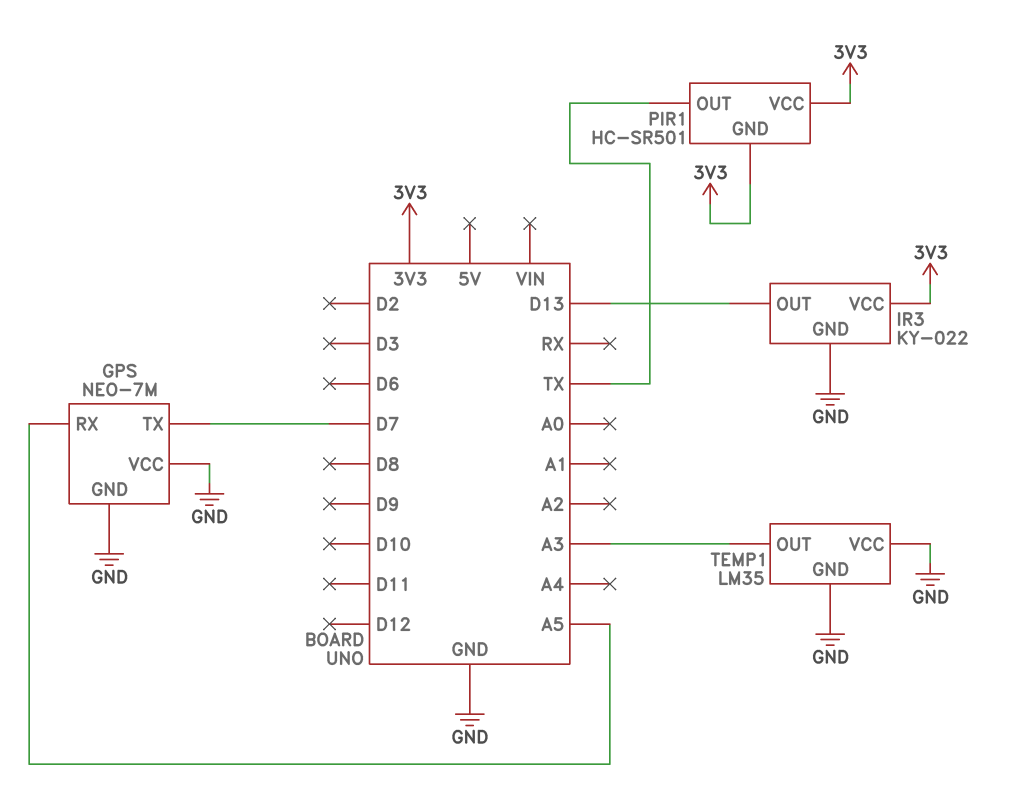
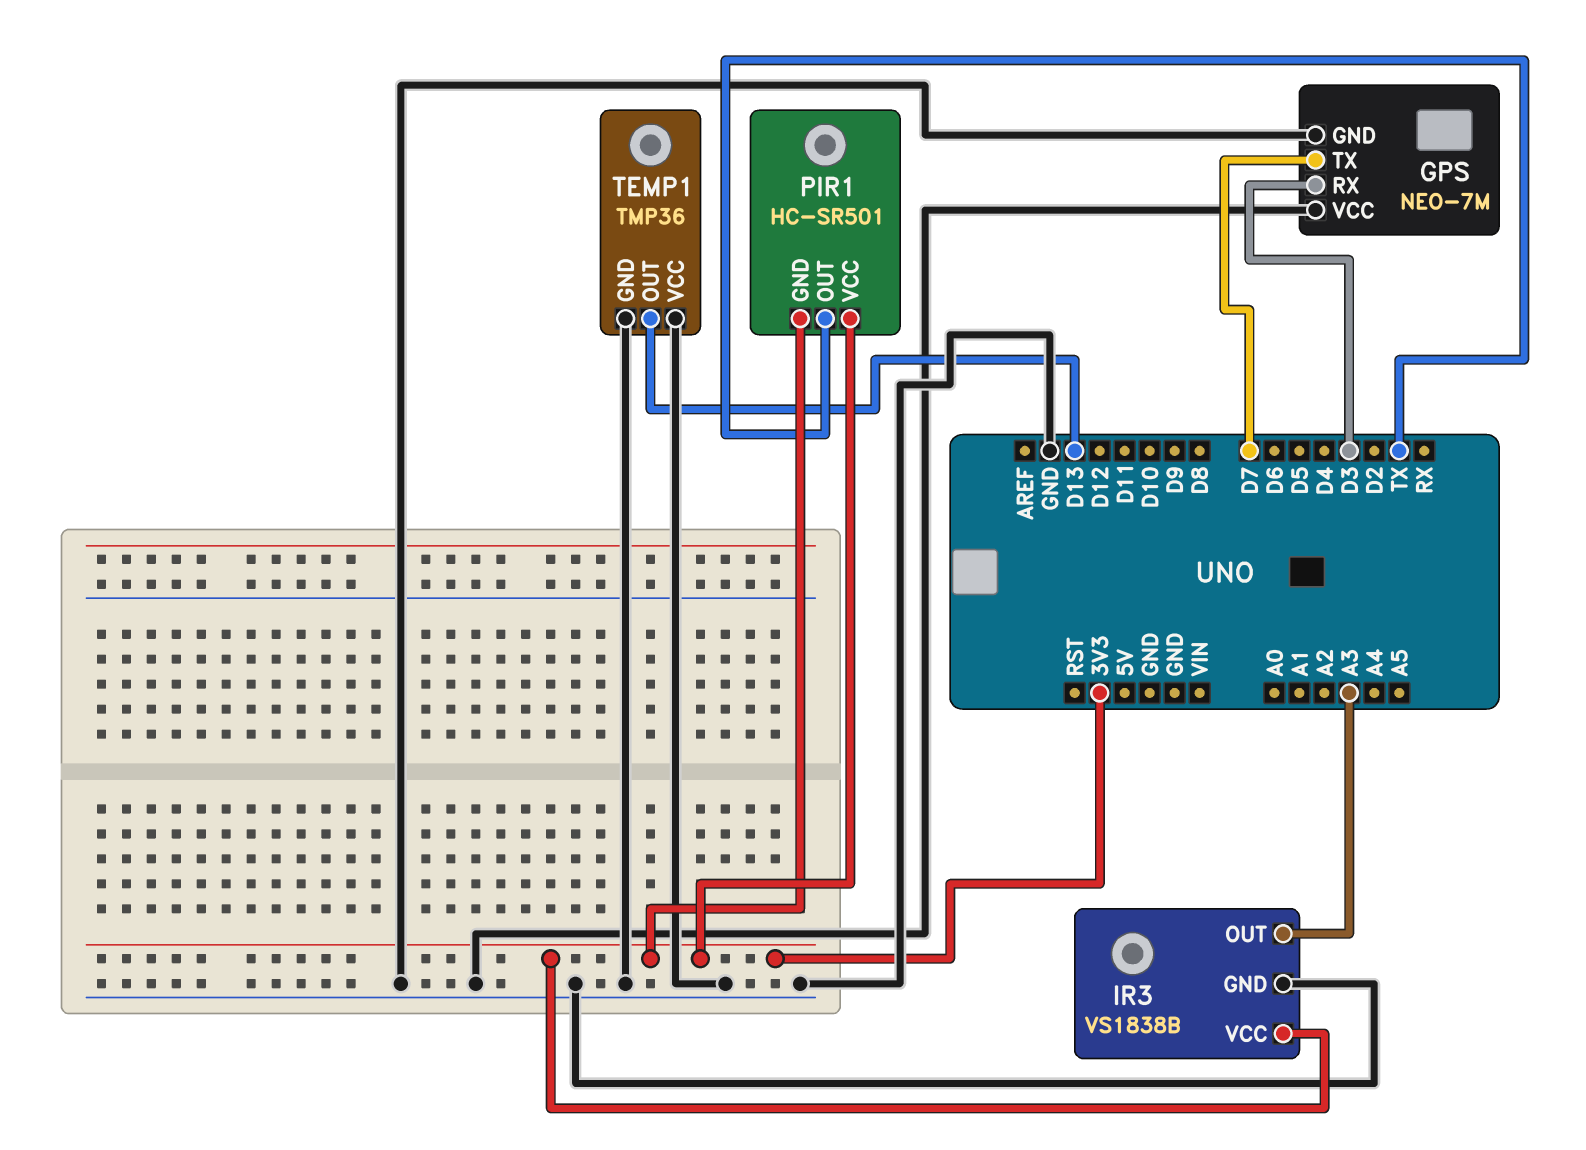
GPS pin RX: A5 -> D3
IR3: KY-022 -> VS1838B
IR3 pin OUT: D13 -> A3
TEMP1: LM35 -> TMP36
TEMP1 pin OUT: A3 -> D13

